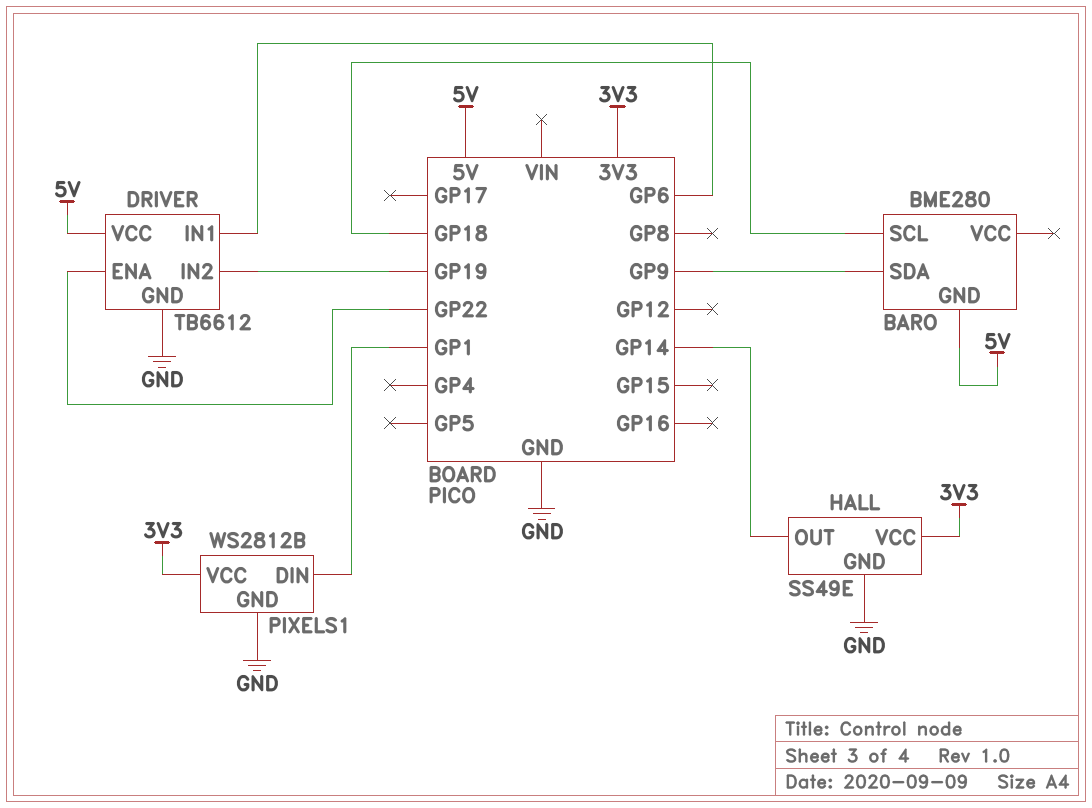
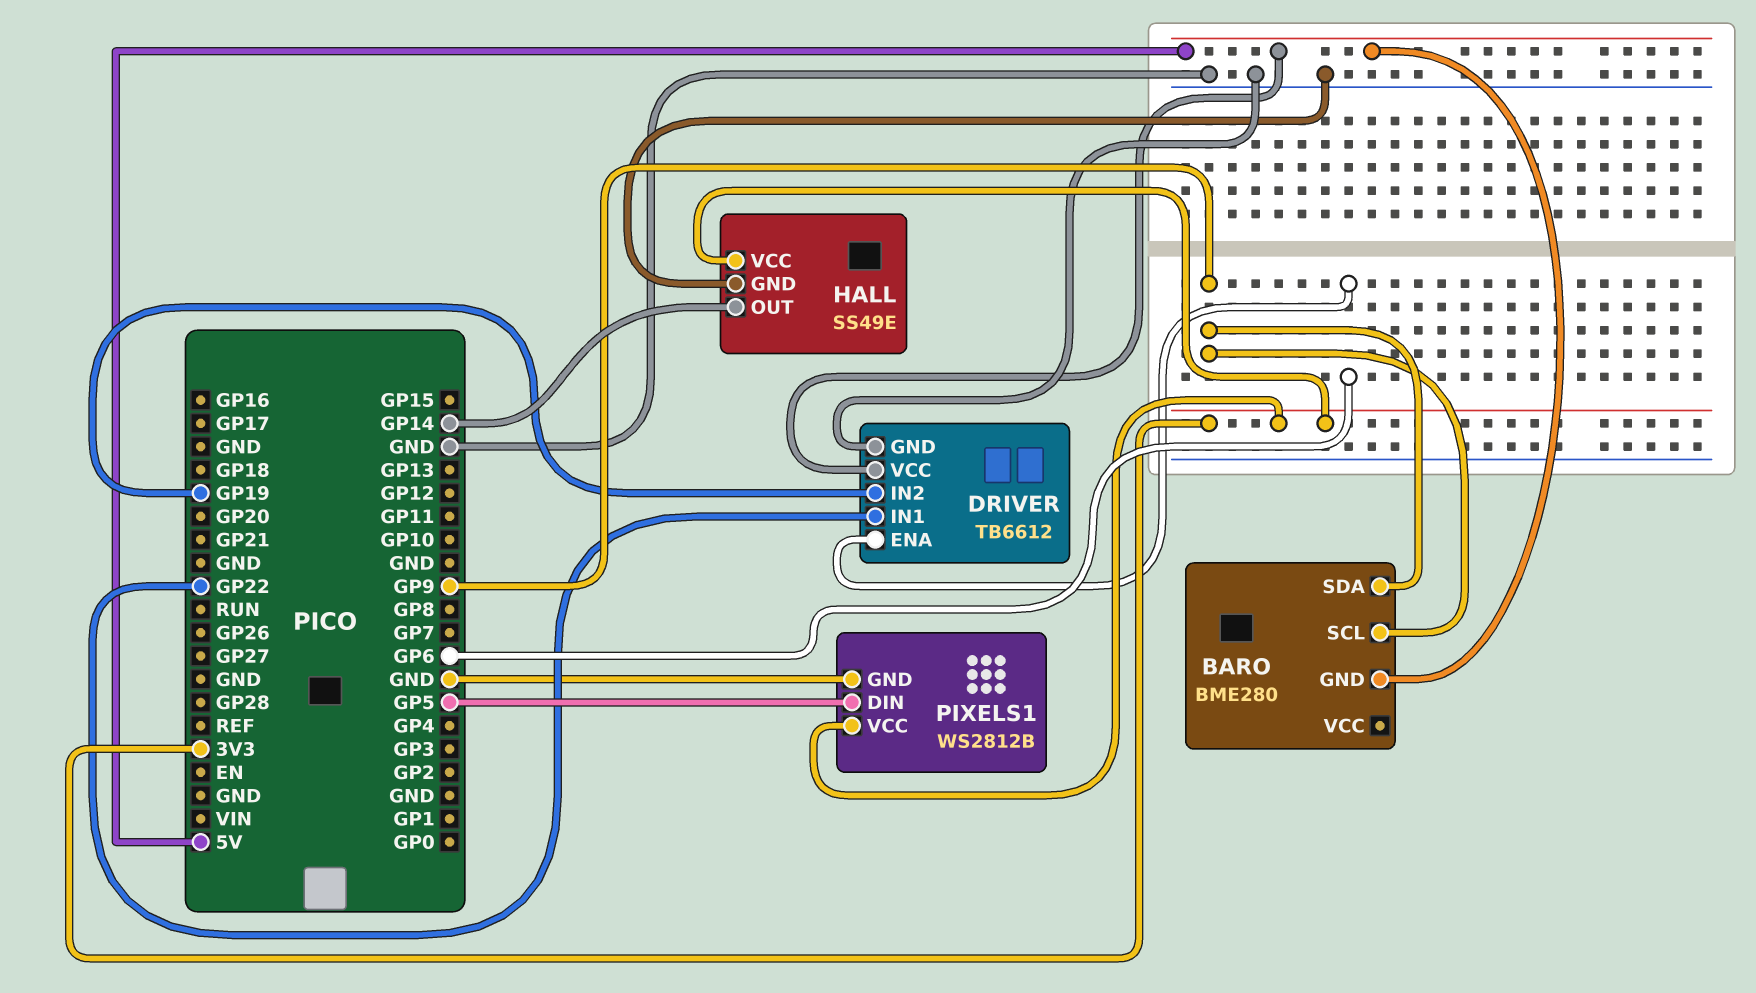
BARO pin SCL: GP18 -> GP9
DRIVER pin ENA: GP22 -> GP6
DRIVER pin IN1: GP6 -> GP22
PIXELS1 pin DIN: GP1 -> GP5

